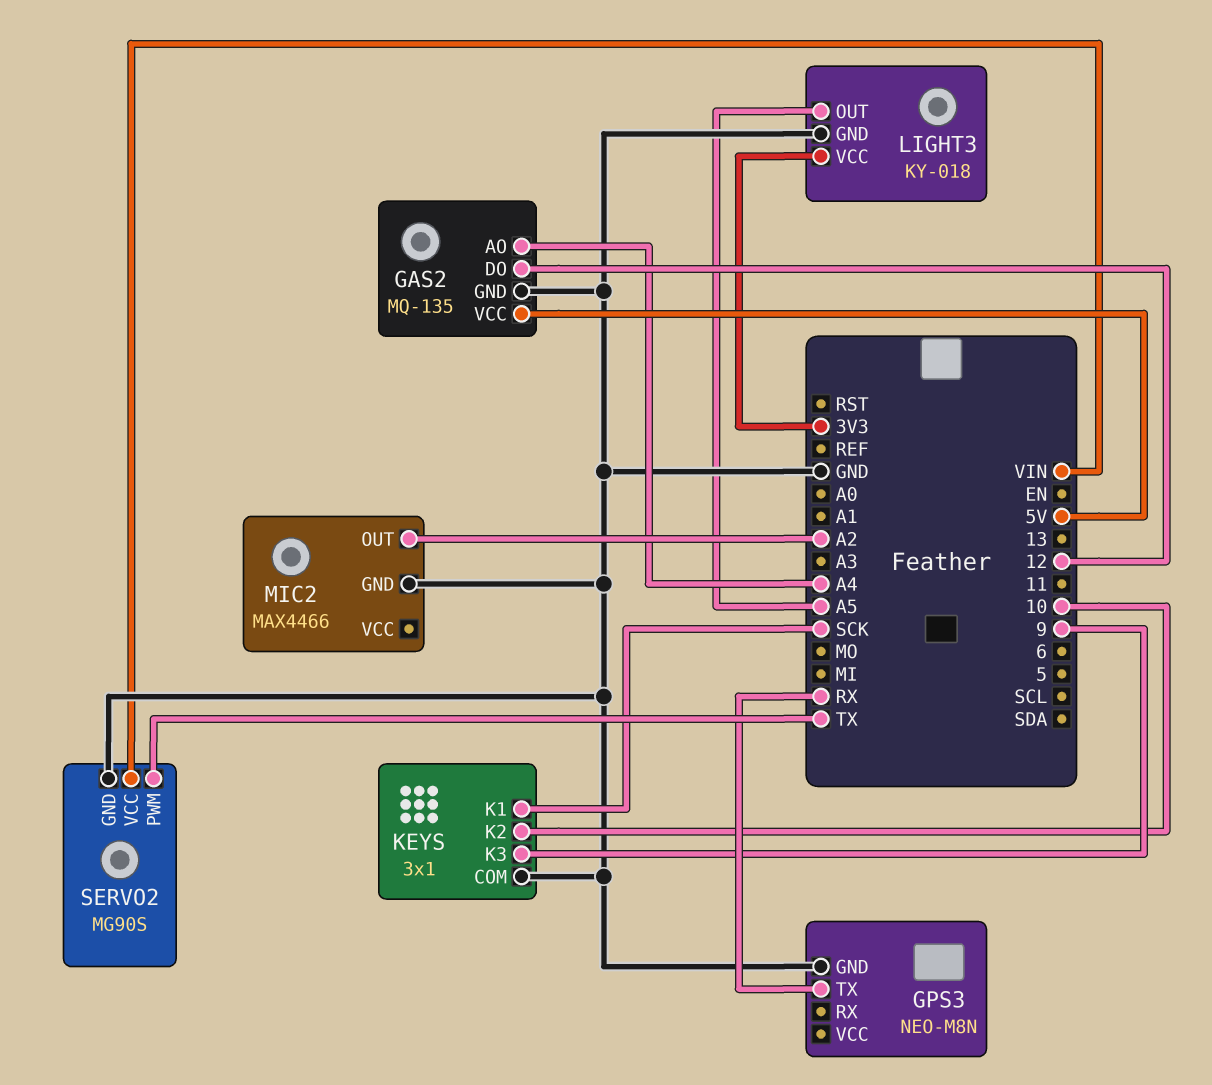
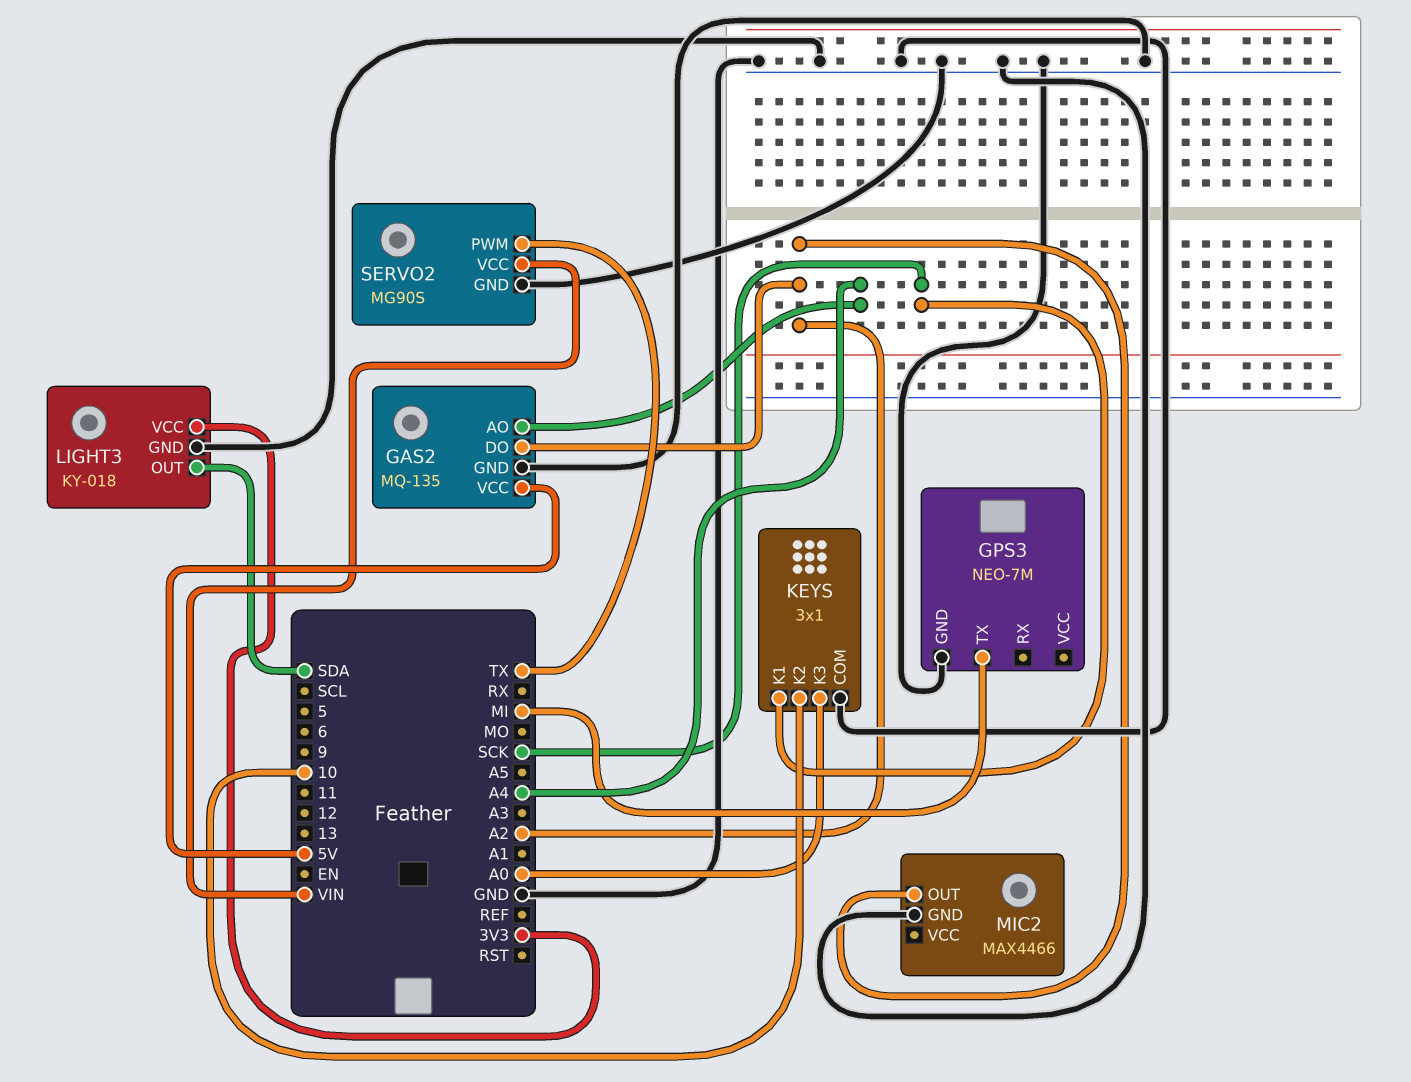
GAS2 pin DO: 12 -> A2
GPS3: NEO-M8N -> NEO-7M
GPS3 pin TX: RX -> MI
KEYS pin K3: 9 -> A0
LIGHT3 pin OUT: A5 -> SDA

